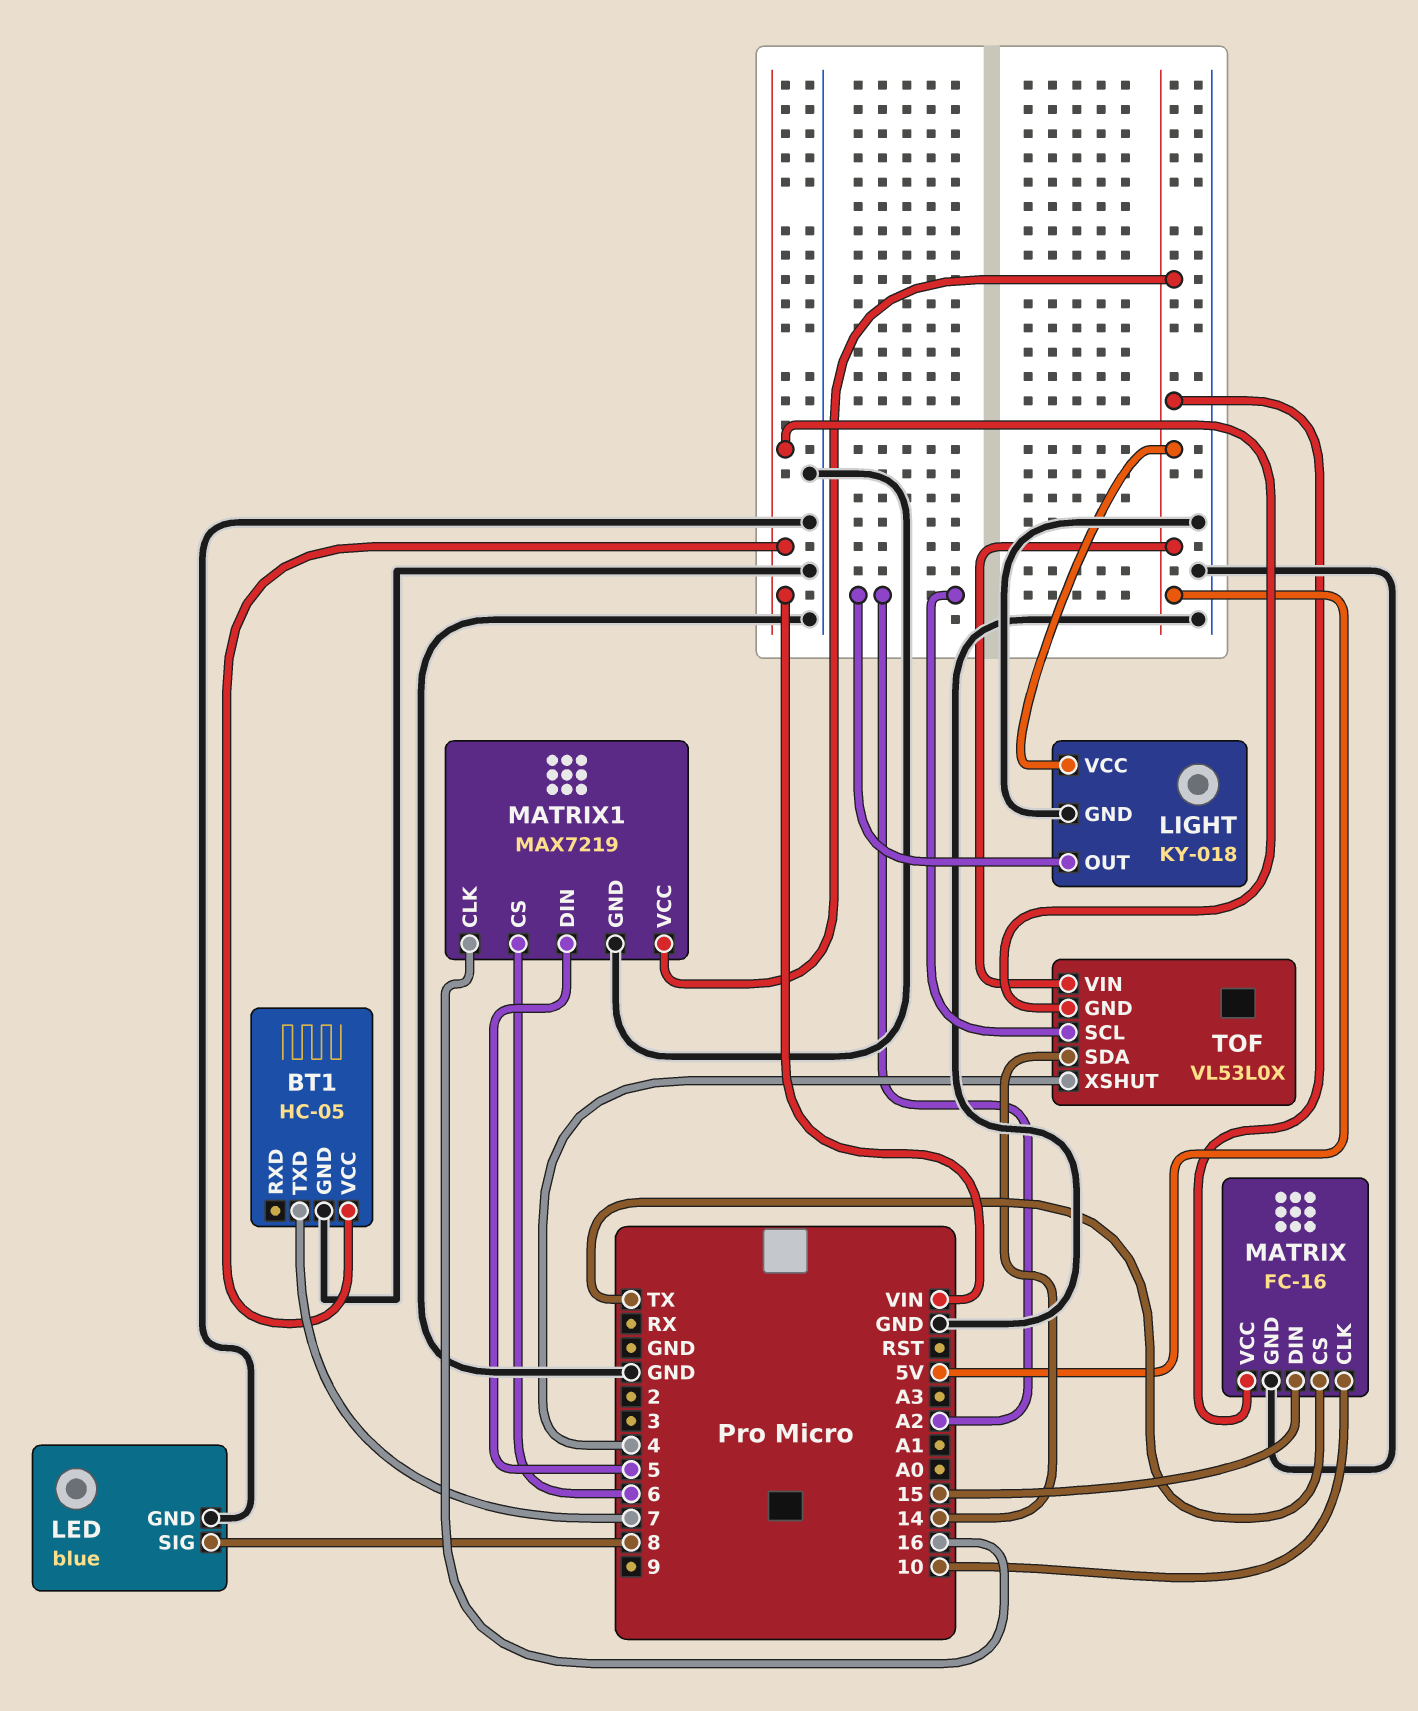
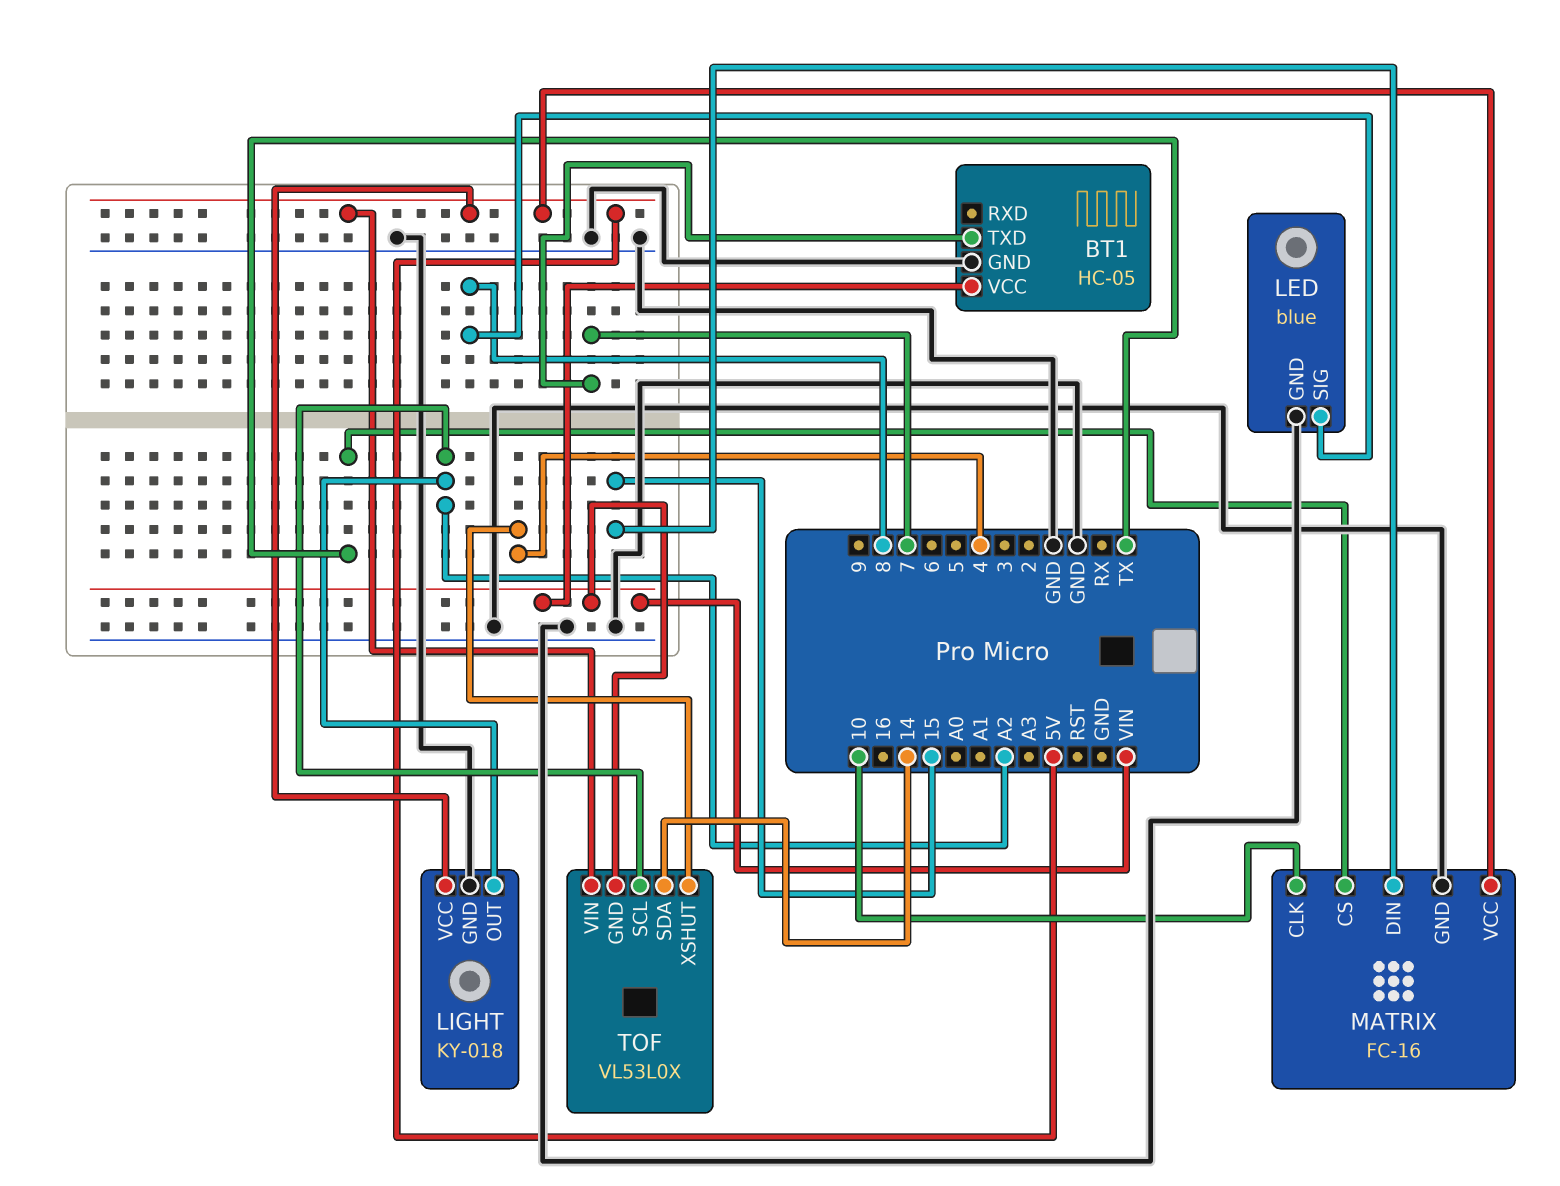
MATRIX1: MAX7219 -> none
MATRIX1 pin CLK: 16 -> none
MATRIX1 pin CS: 6 -> none
MATRIX1 pin DIN: 5 -> none
MATRIX1 pin GND: GND -> none
MATRIX1 pin VCC: 5V -> none

